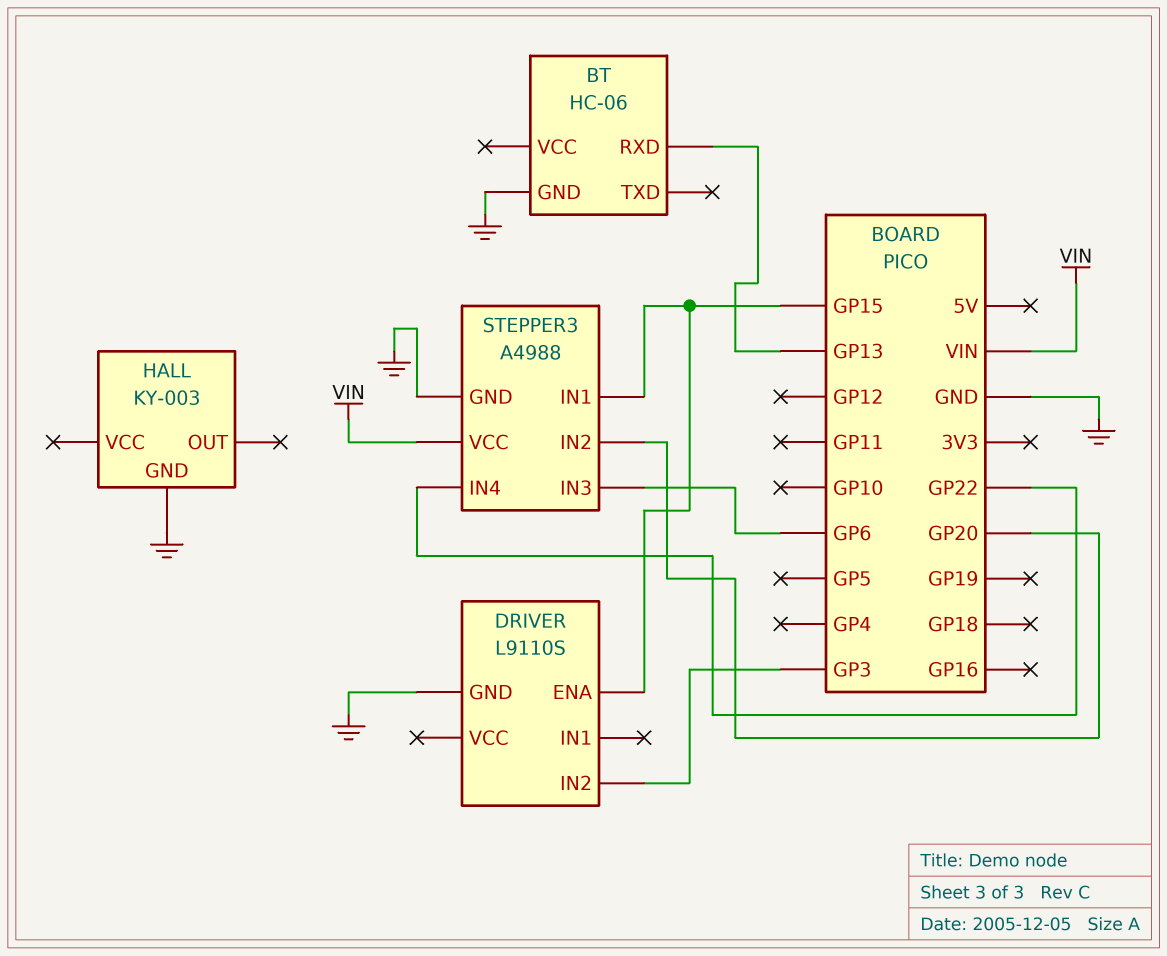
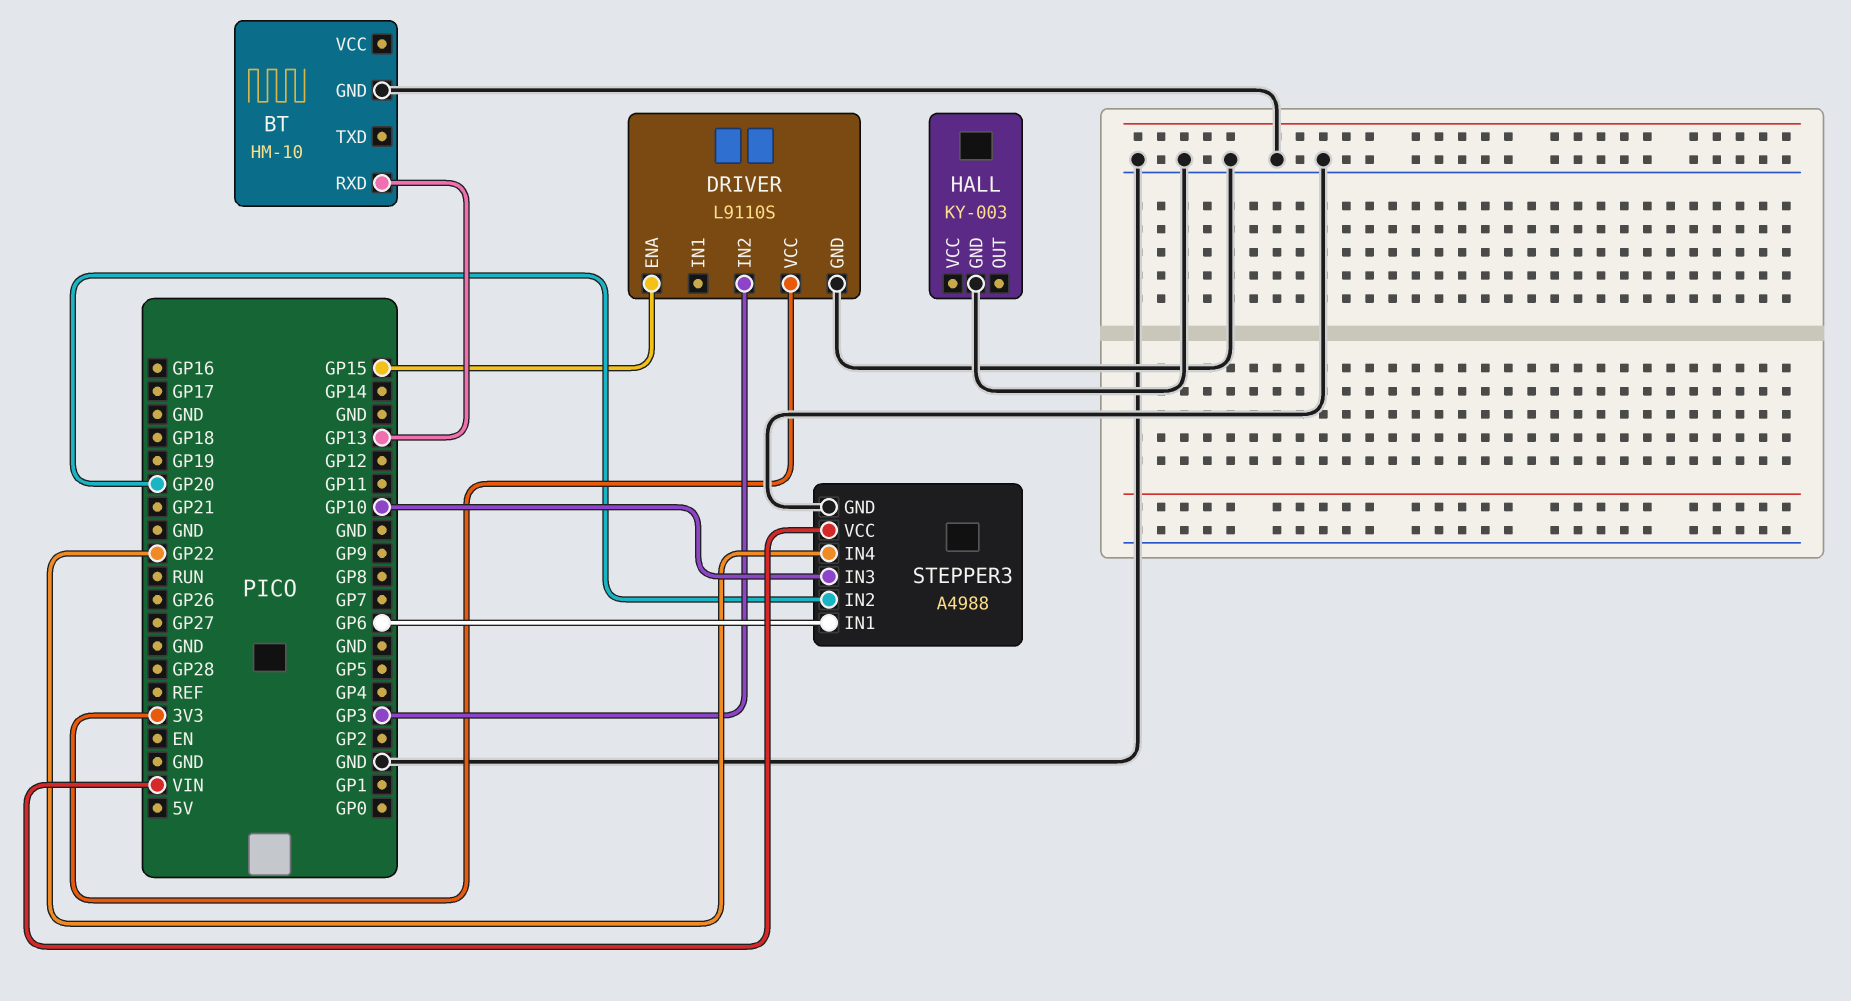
BT: HC-06 -> HM-10
DRIVER pin VCC: none -> 3V3
STEPPER3 pin IN1: GP15 -> GP6
STEPPER3 pin IN3: GP6 -> GP10

